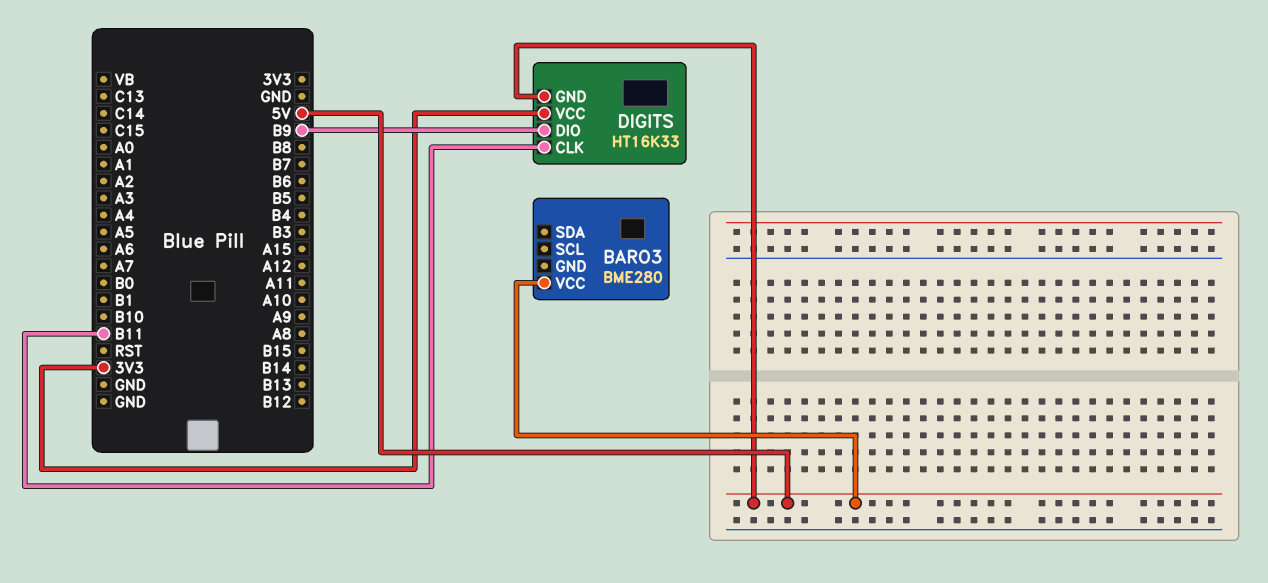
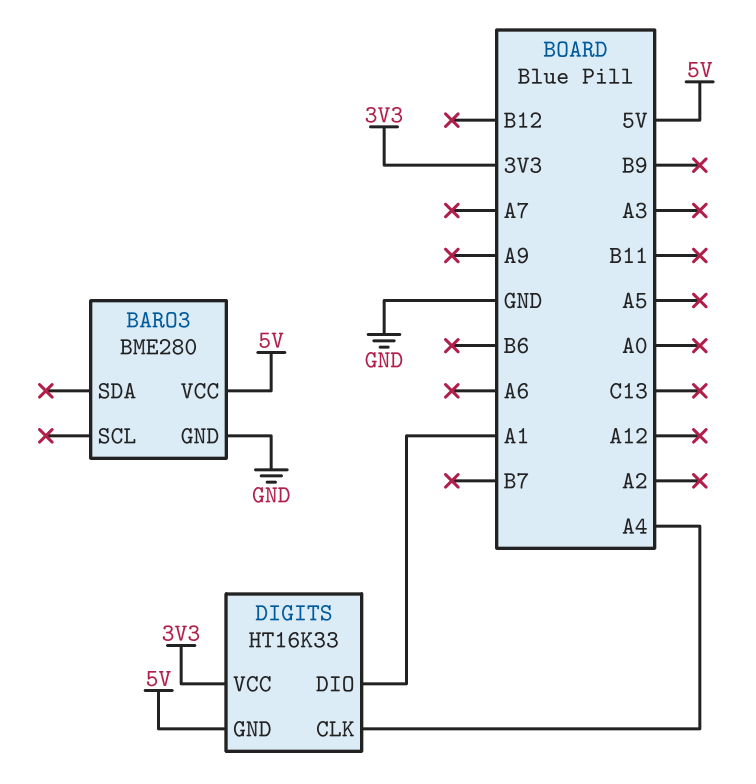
BARO3 pin GND: none -> GND
DIGITS pin CLK: B11 -> A4
DIGITS pin DIO: B9 -> A1

